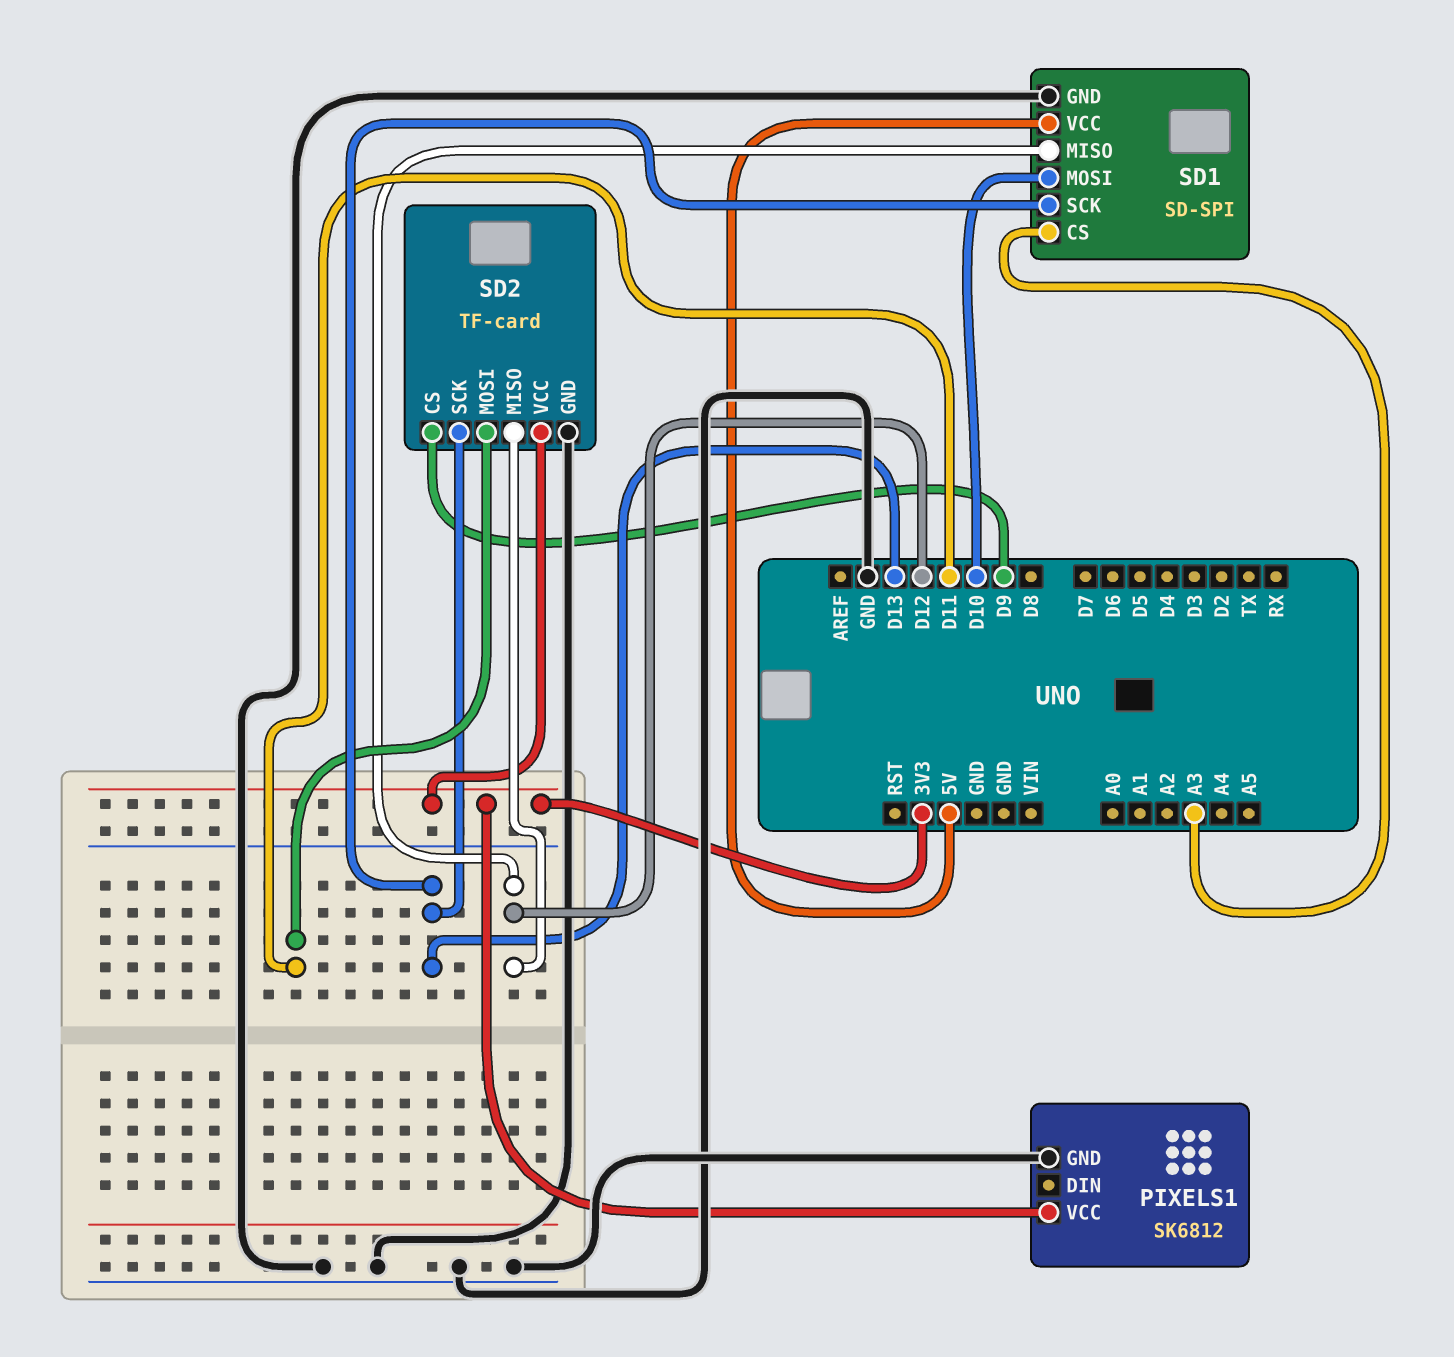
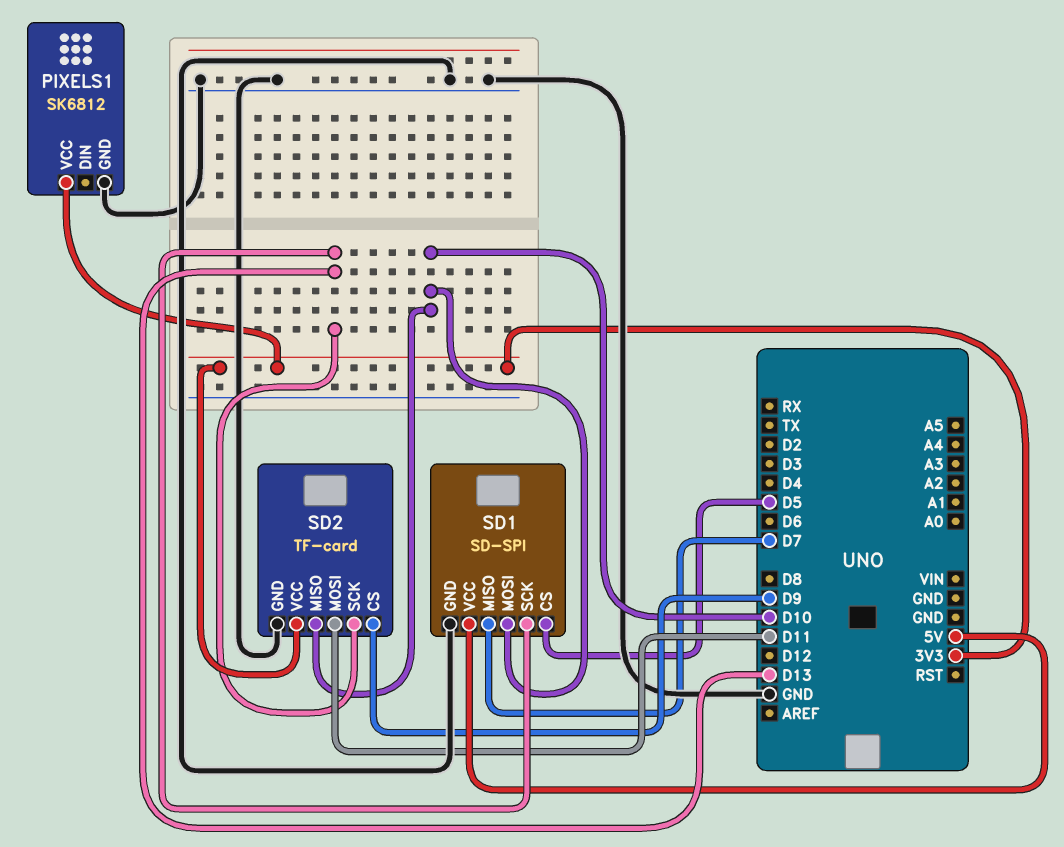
SD1 pin CS: A3 -> D5
SD1 pin MISO: D12 -> D7
SD2 pin MISO: D12 -> D10

